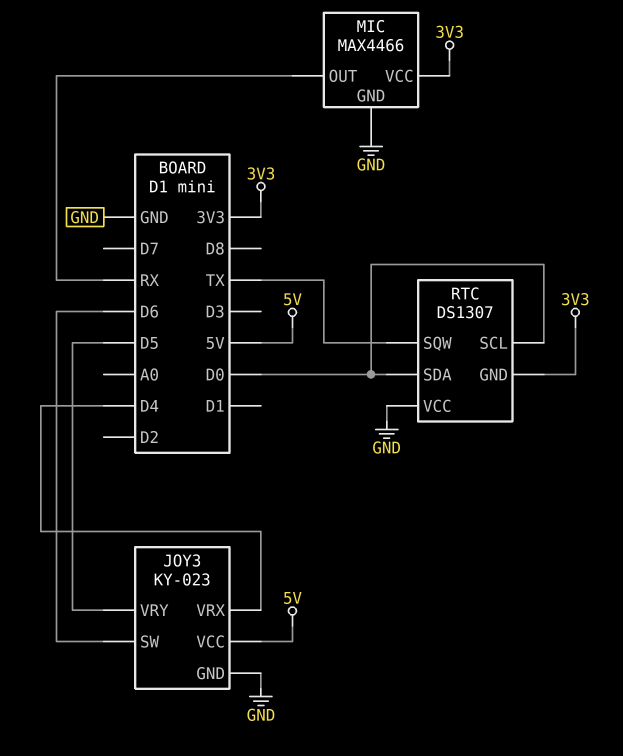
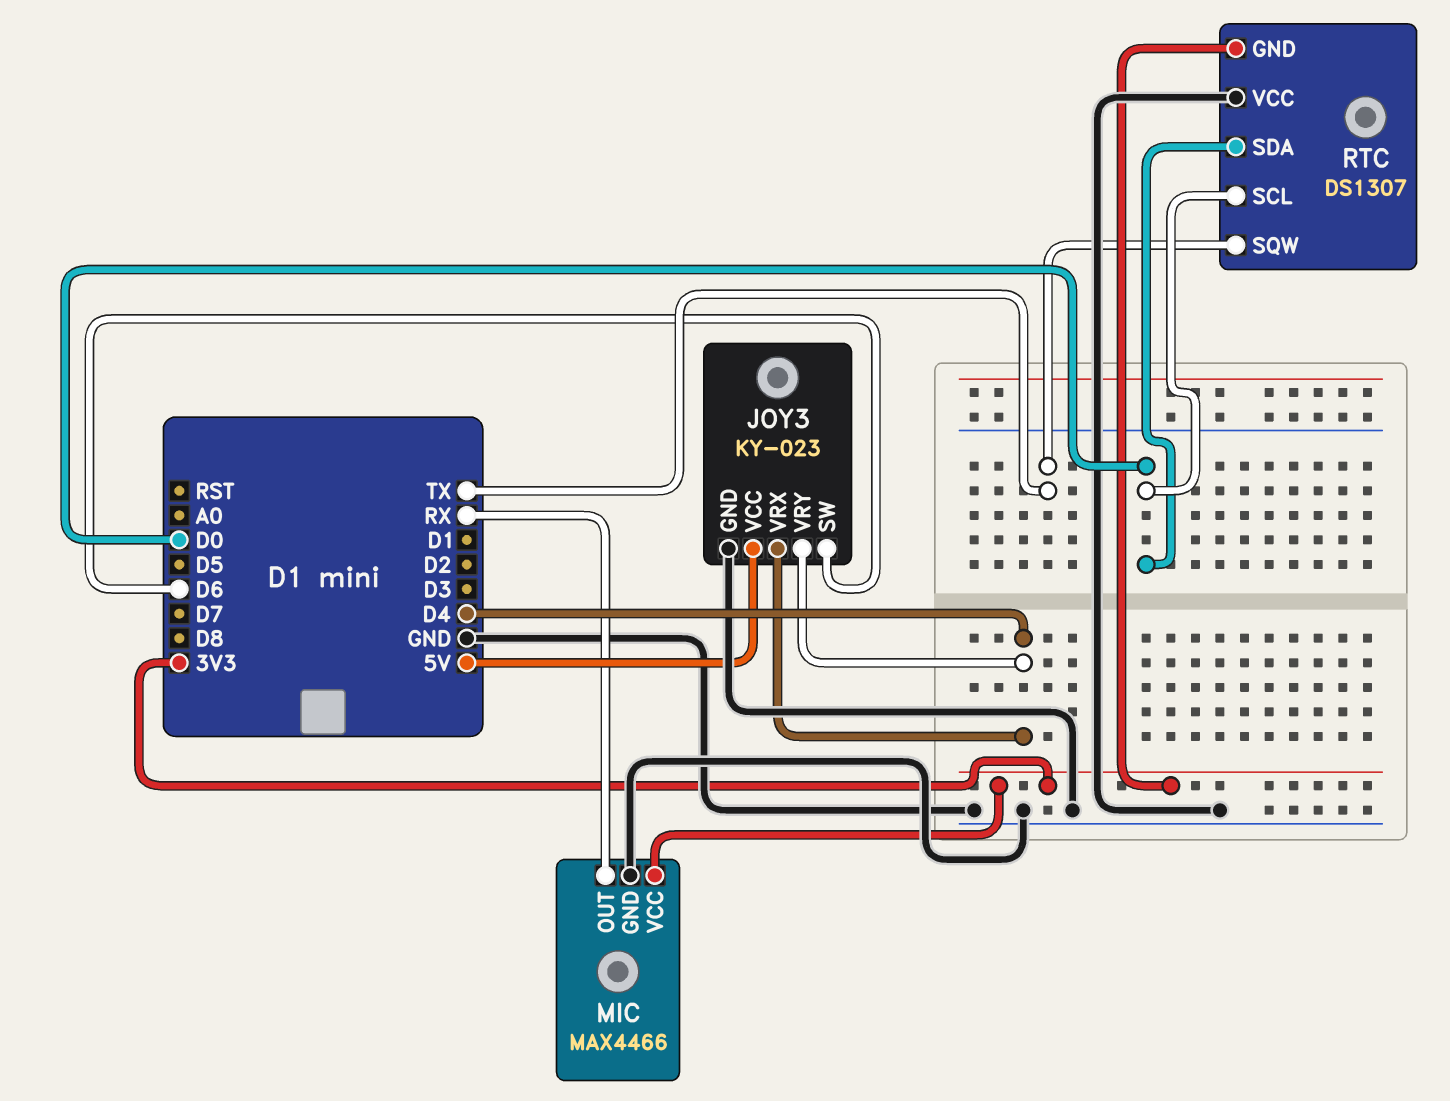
JOY3 pin VRY: D5 -> D4

